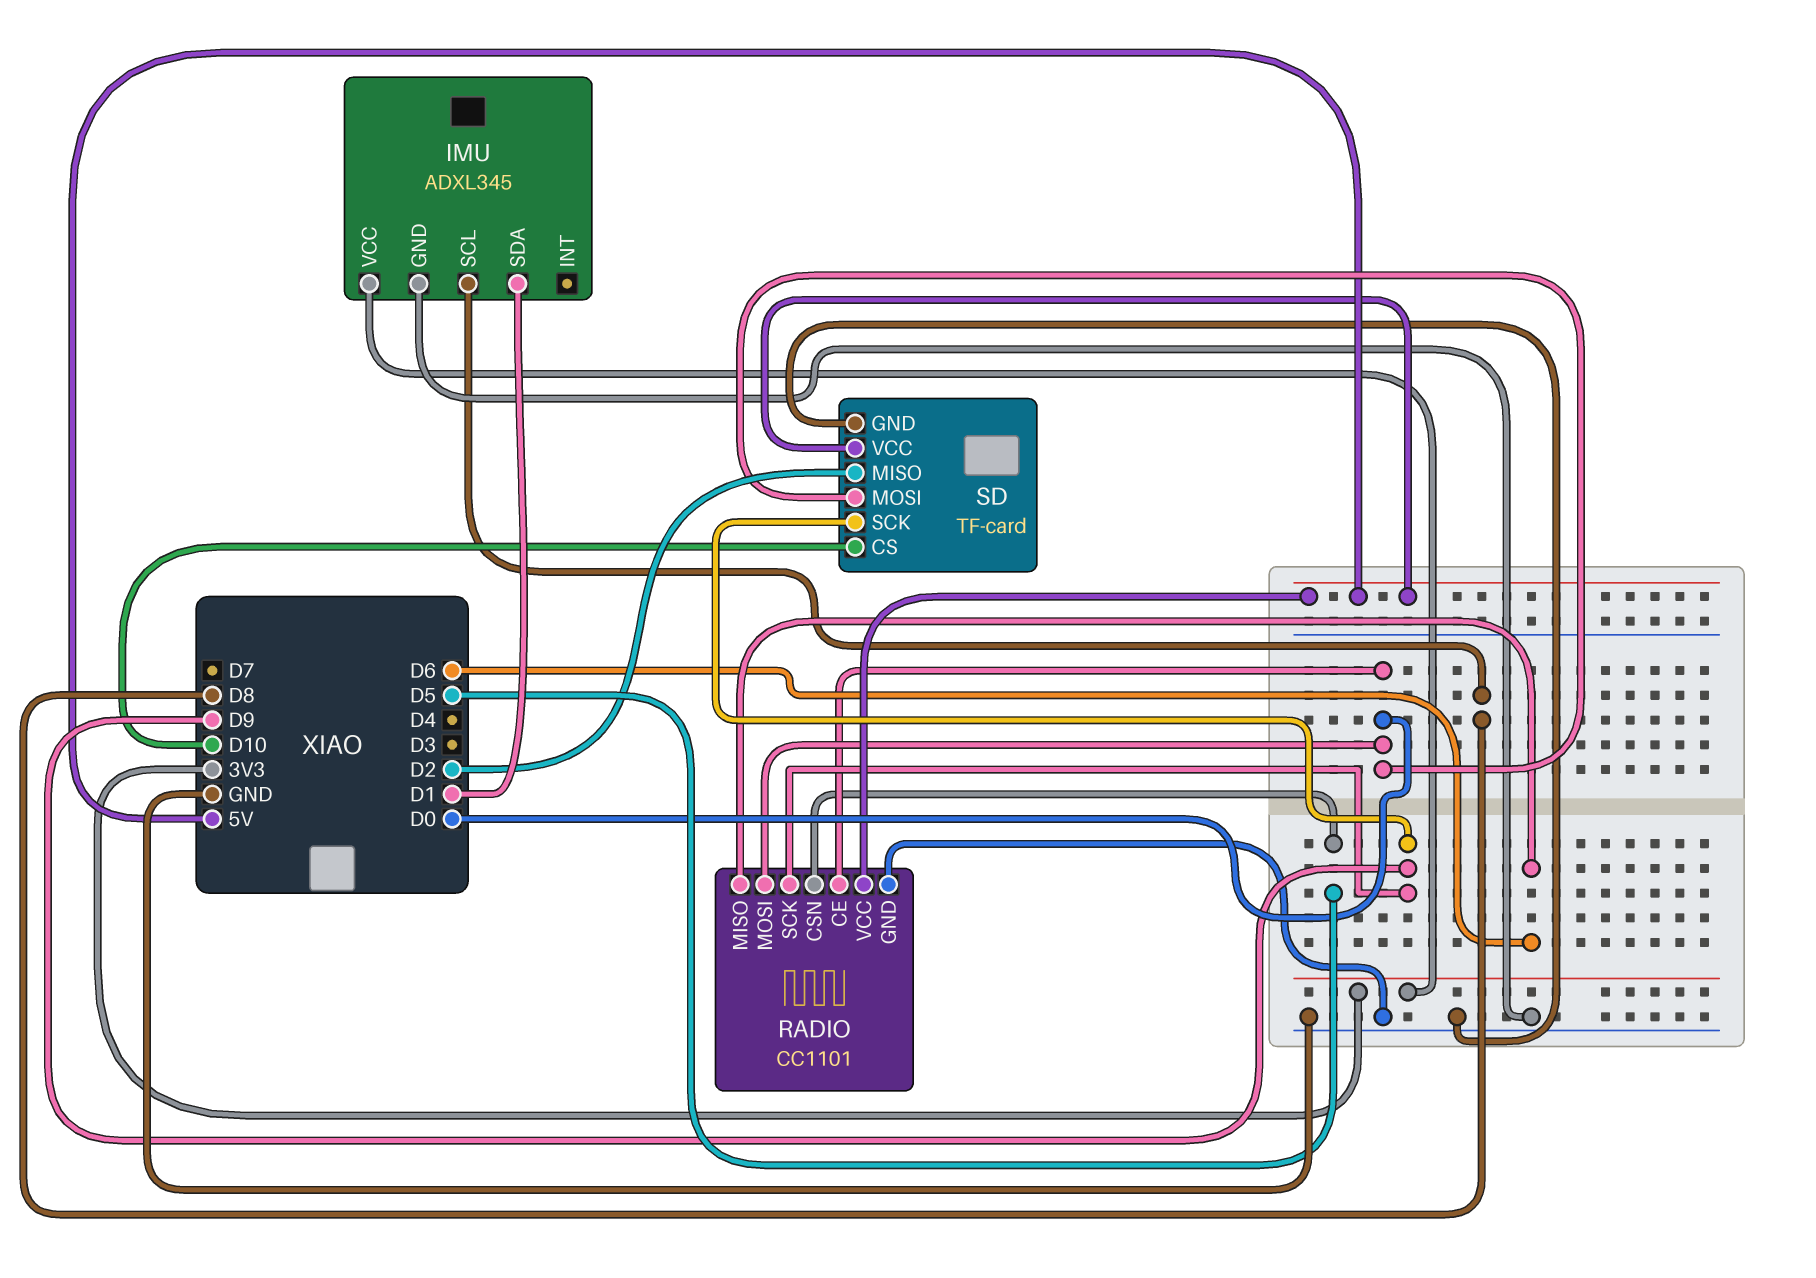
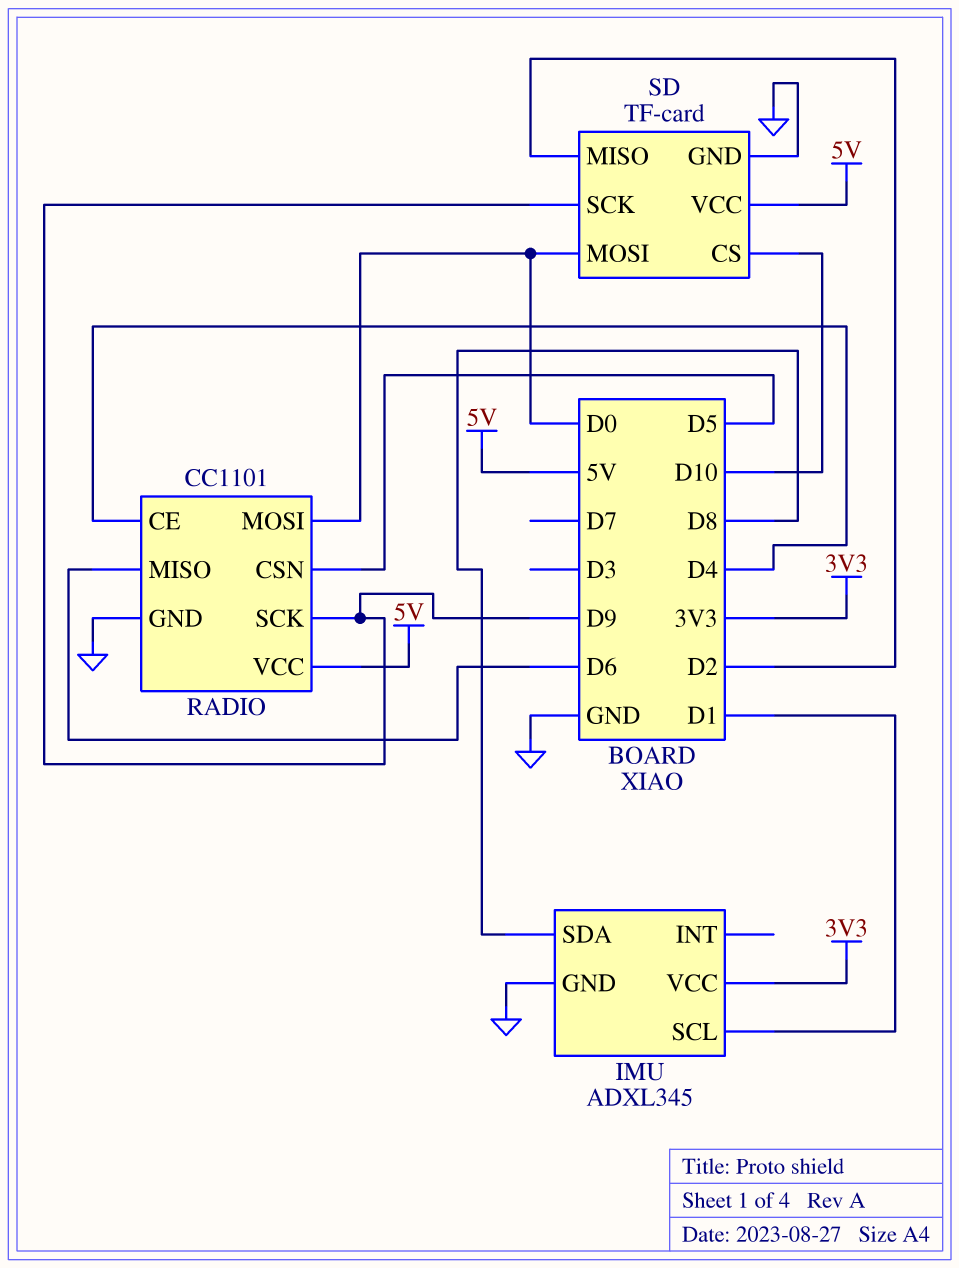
IMU pin SCL: D8 -> D1
IMU pin SDA: D1 -> D8
RADIO pin CE: D0 -> D4

